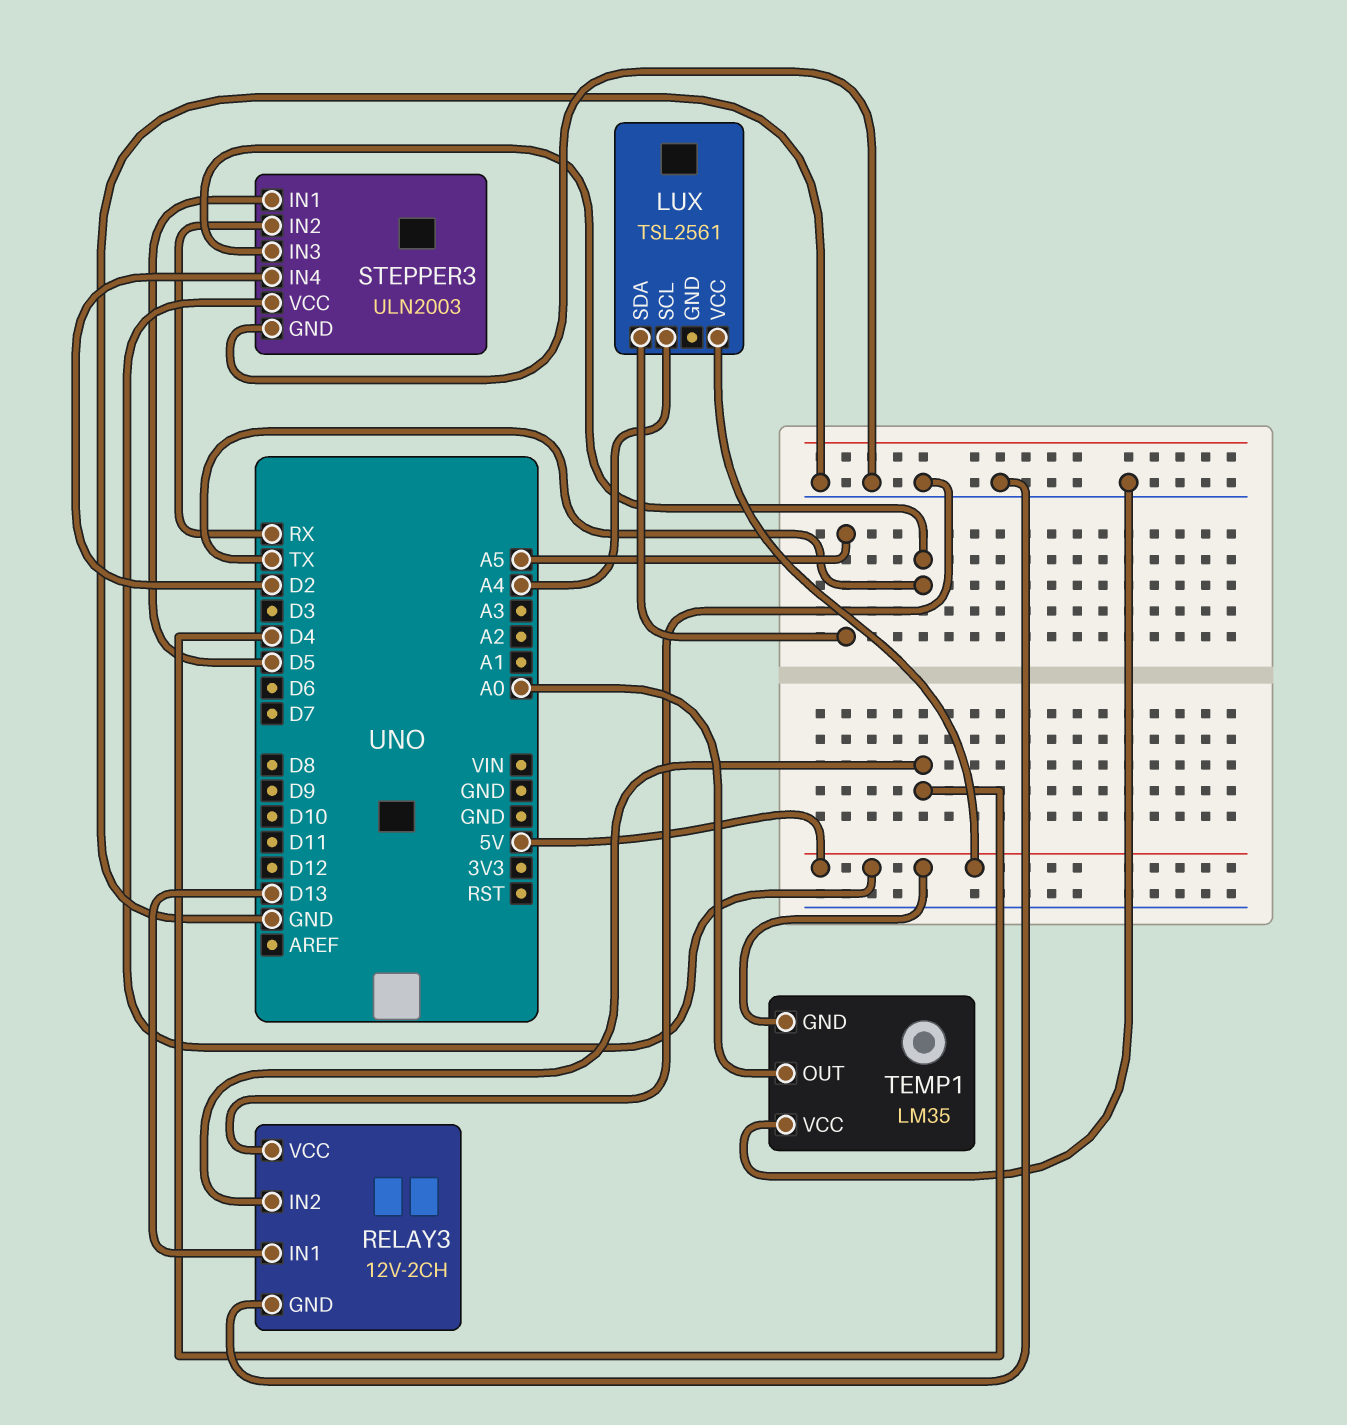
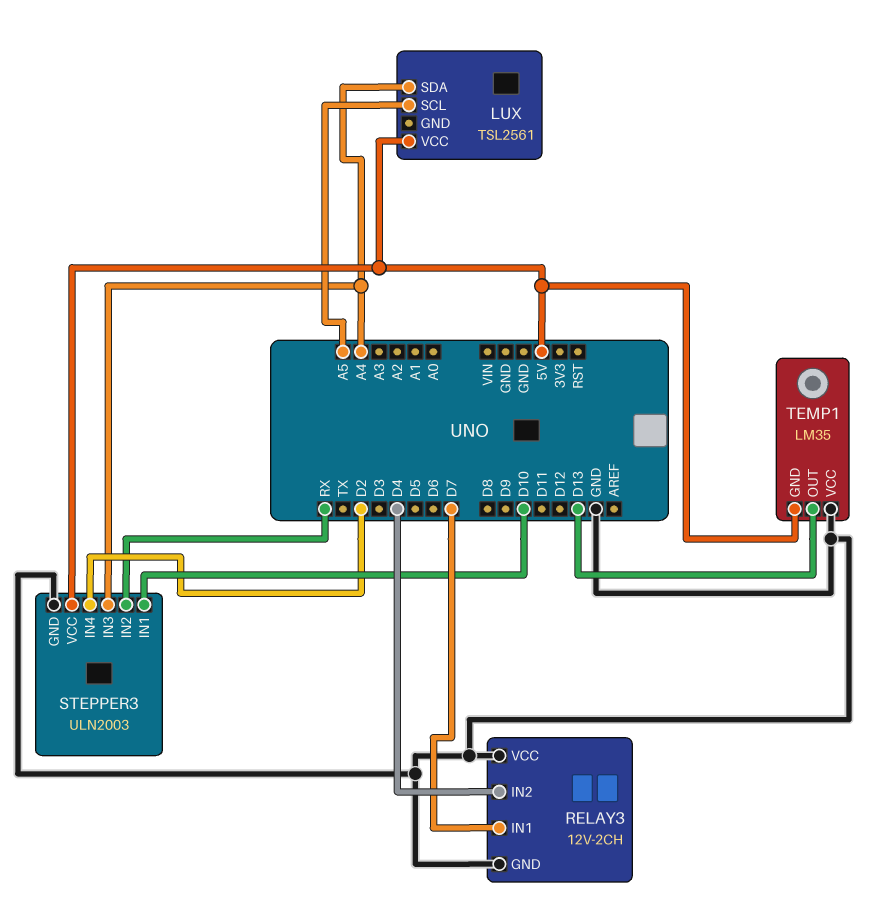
LUX pin SCL: A4 -> A5
LUX pin SDA: A5 -> A4
RELAY3 pin IN1: D13 -> D7
STEPPER3 pin IN1: D5 -> D10
STEPPER3 pin IN3: TX -> A4
TEMP1 pin OUT: A0 -> D13

